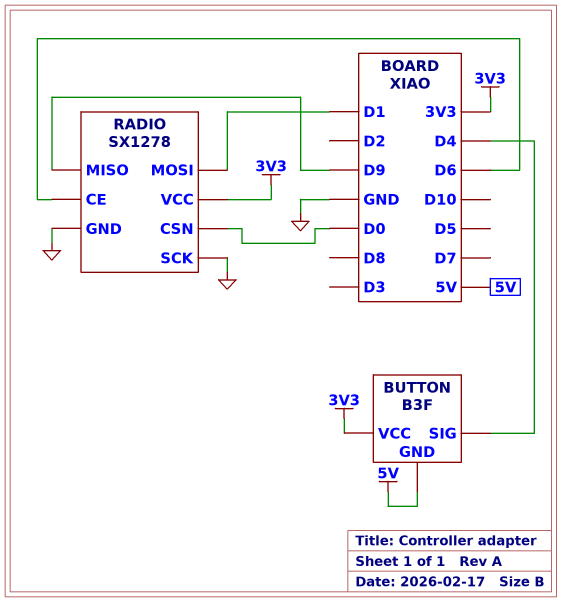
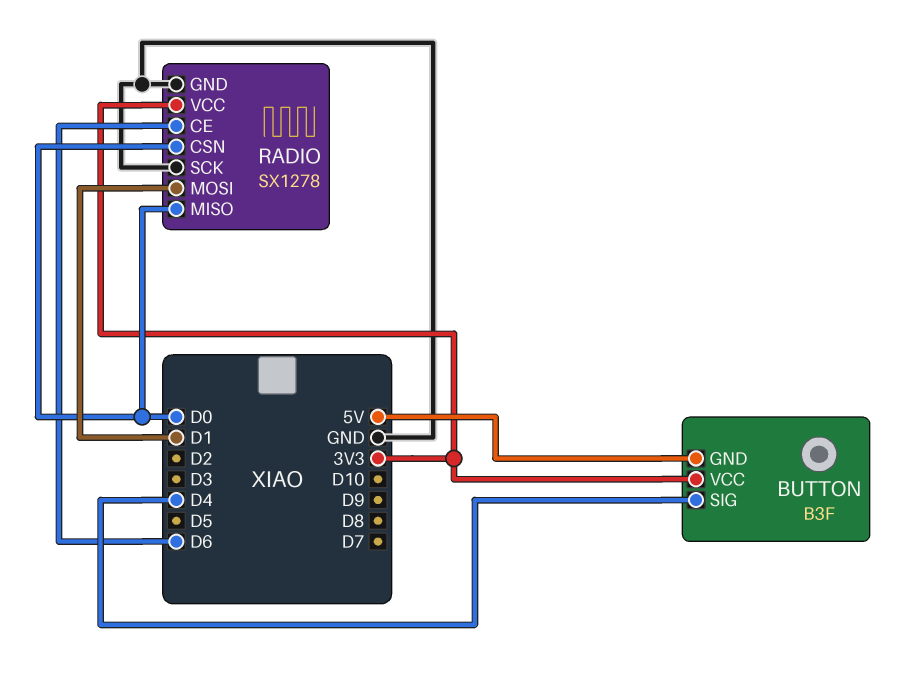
RADIO pin MISO: D9 -> D0

